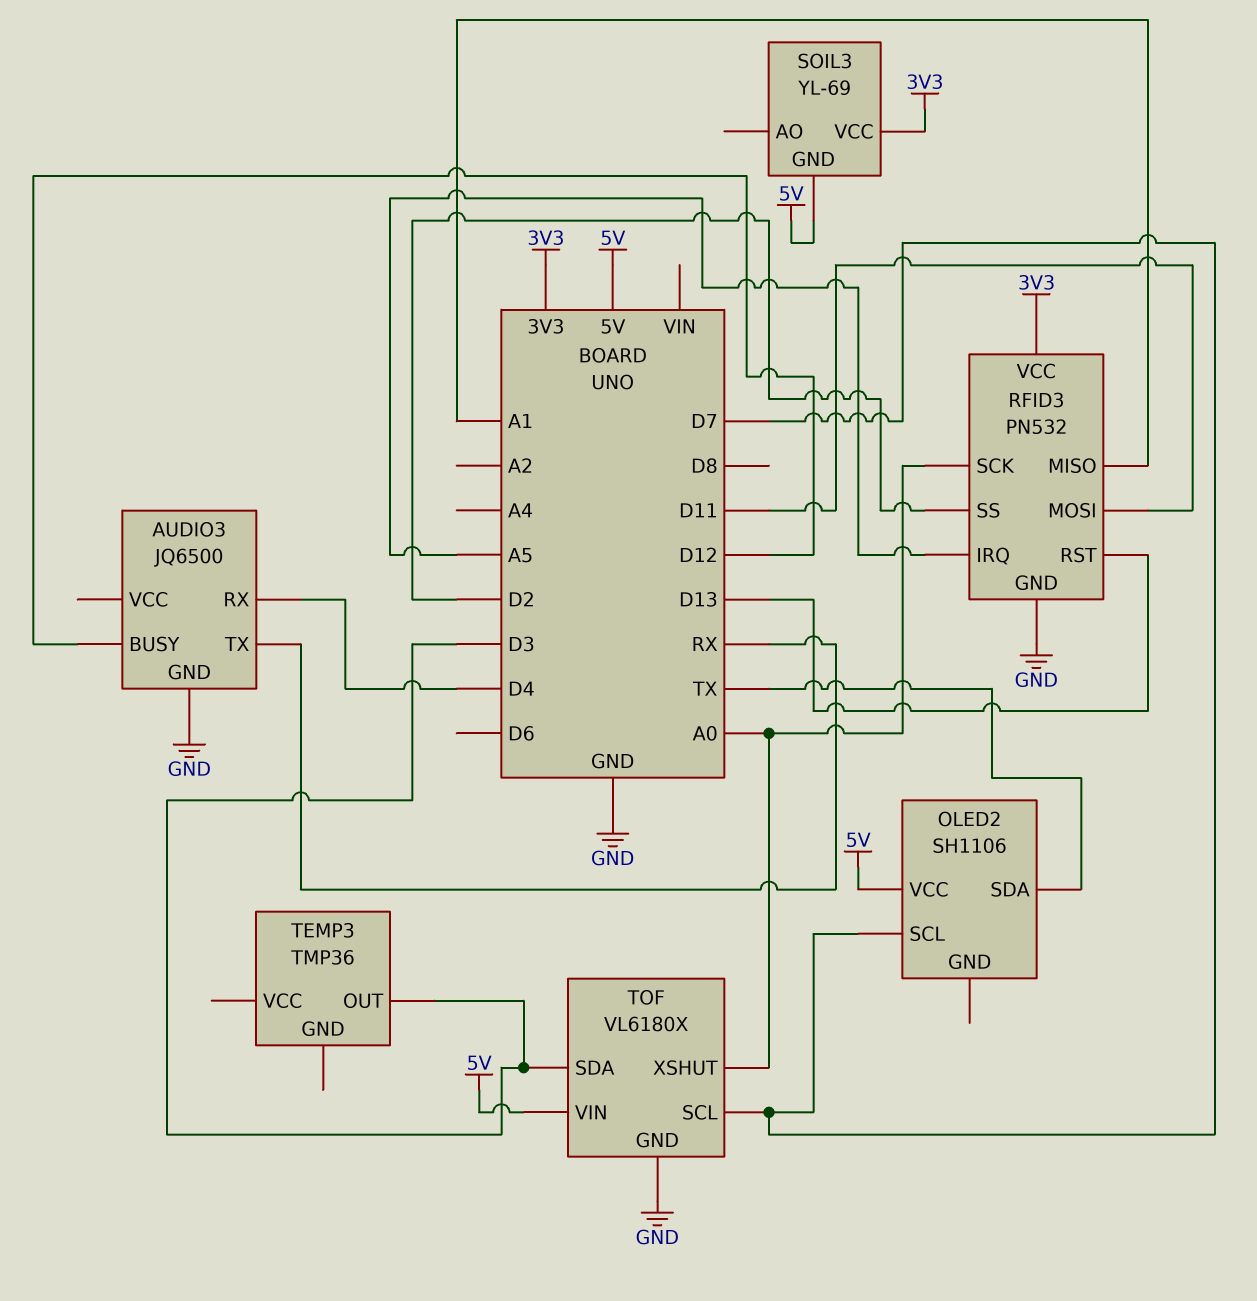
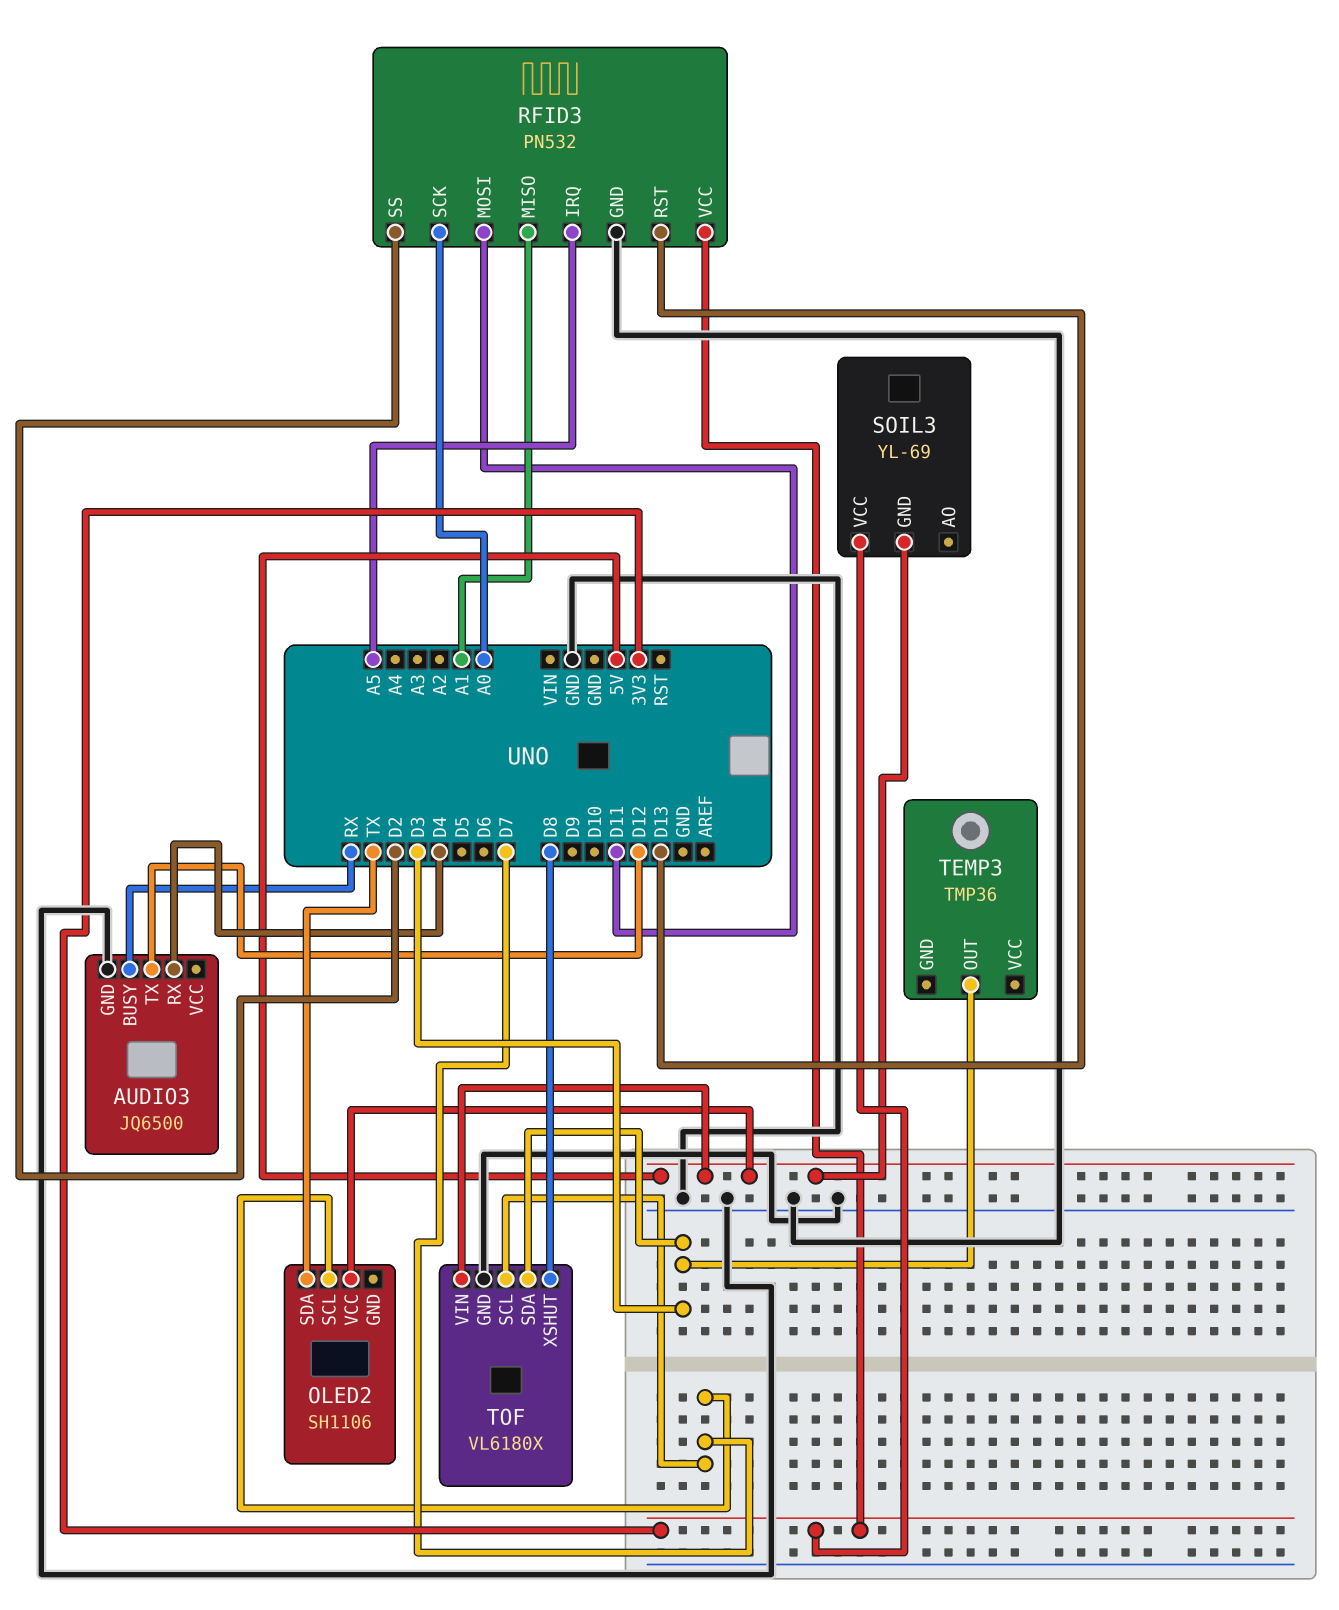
AUDIO3 pin BUSY: D12 -> RX
AUDIO3 pin TX: RX -> D12
TOF pin XSHUT: A0 -> D8

